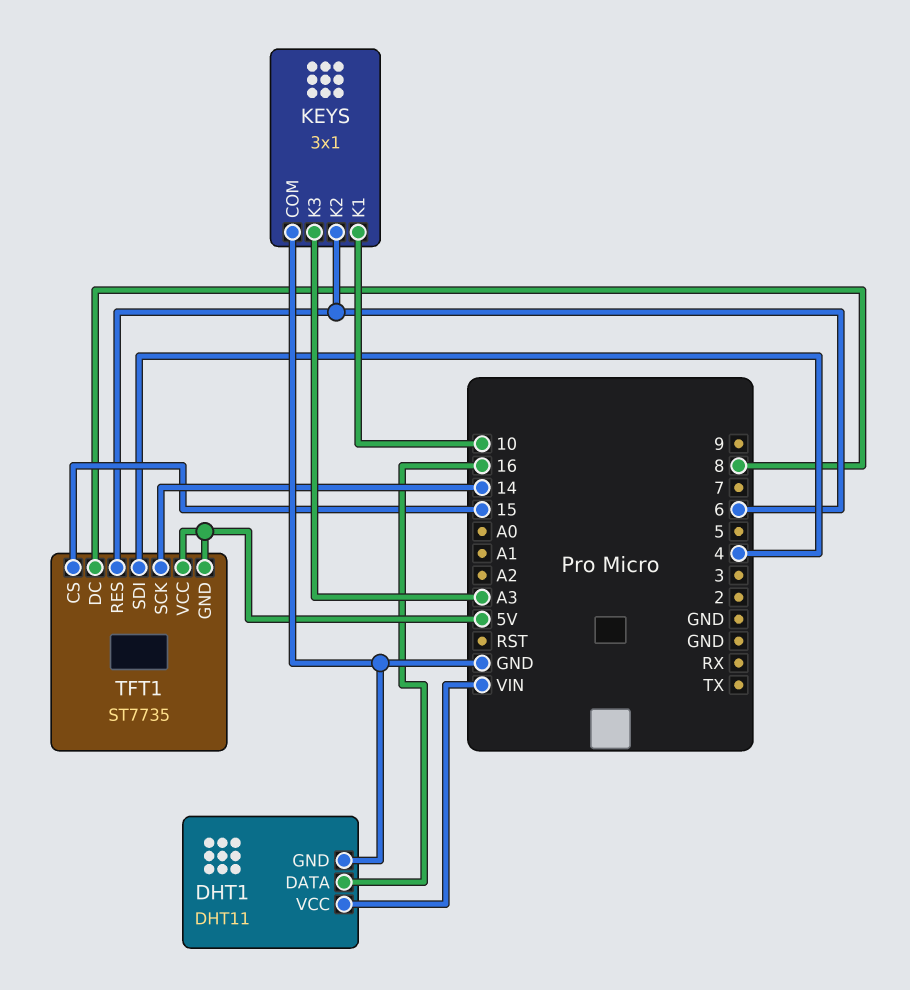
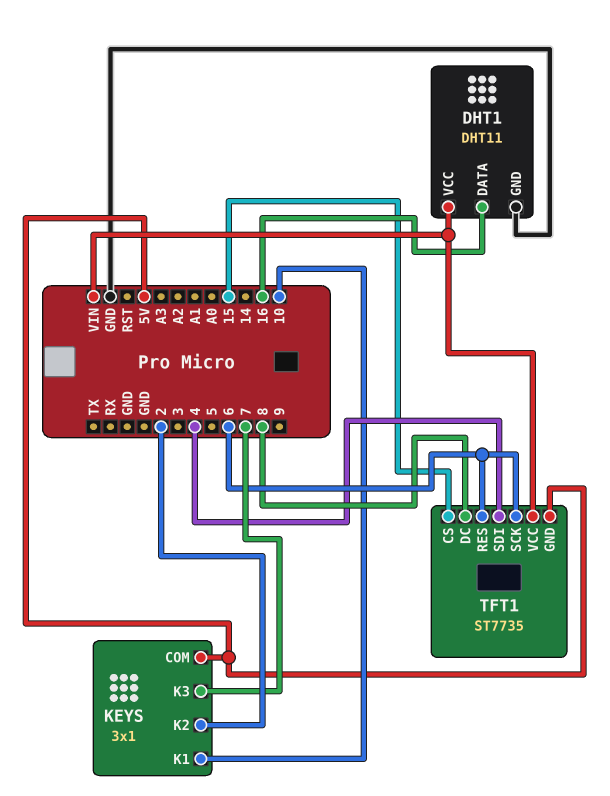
KEYS pin COM: GND -> 5V
KEYS pin K2: 6 -> 2
KEYS pin K3: A3 -> 7
TFT1 pin SCK: 14 -> 6
TFT1 pin VCC: 5V -> VIN

